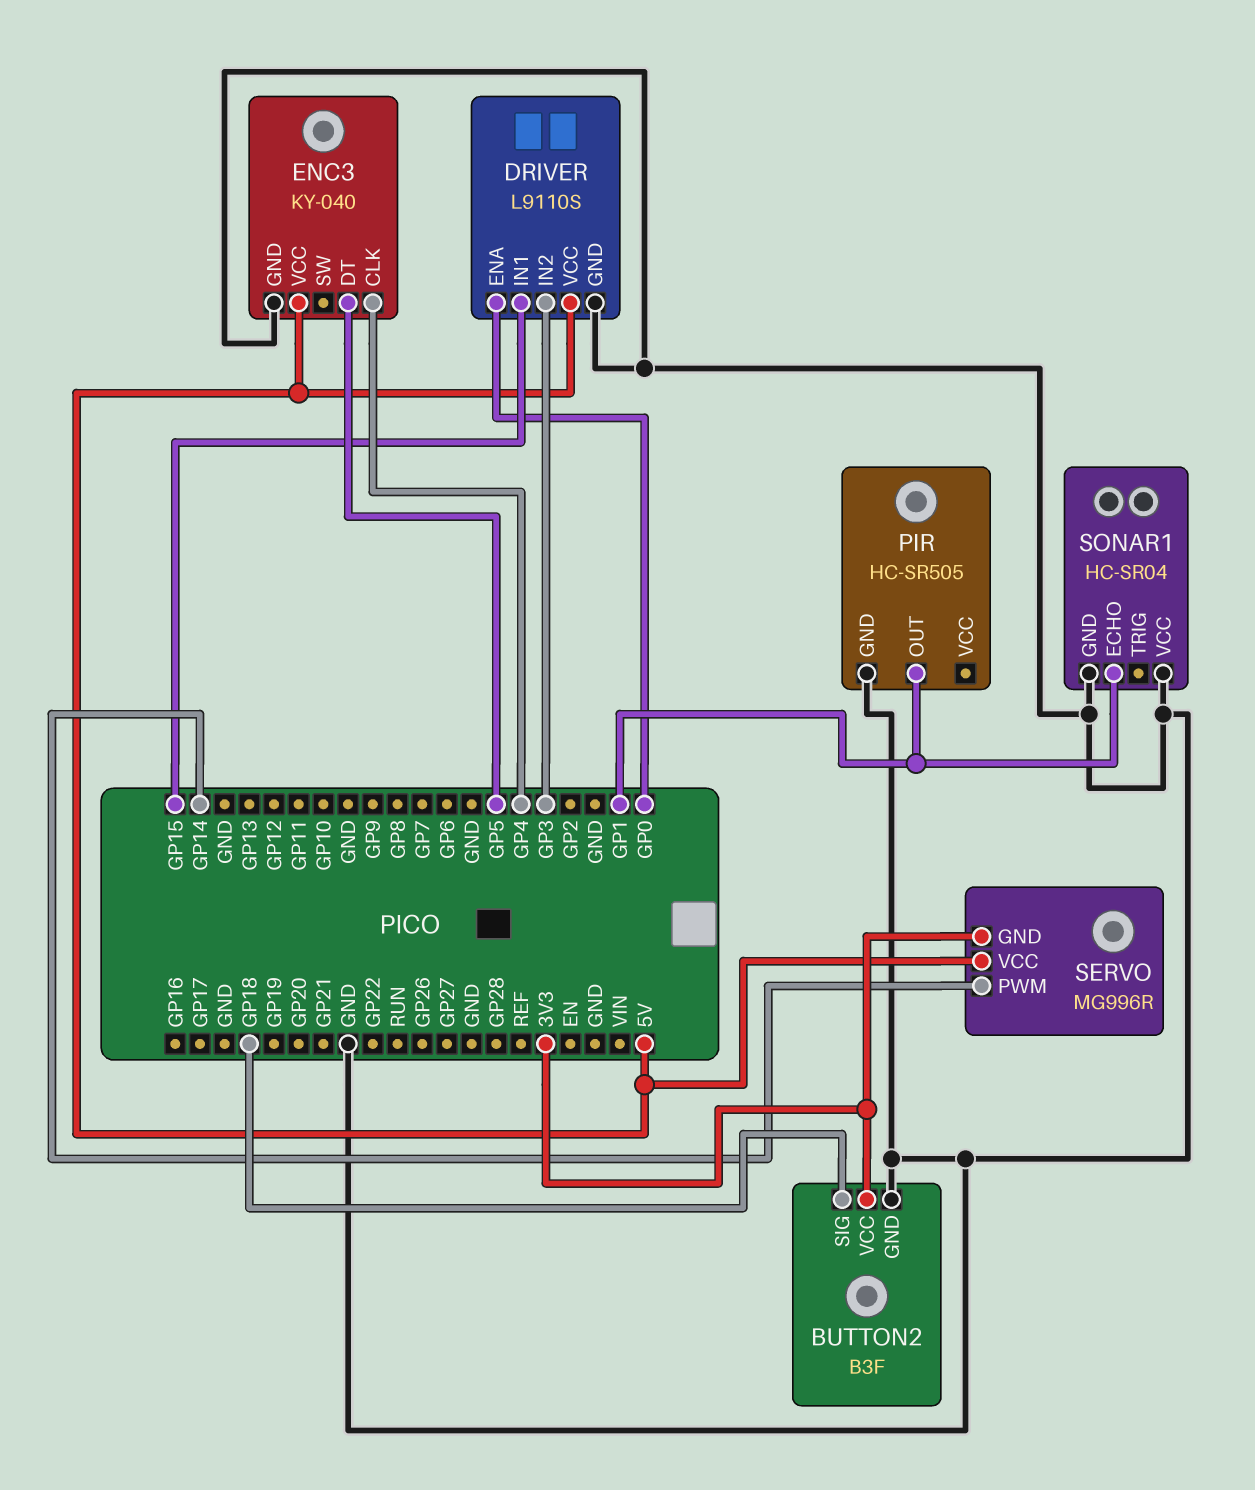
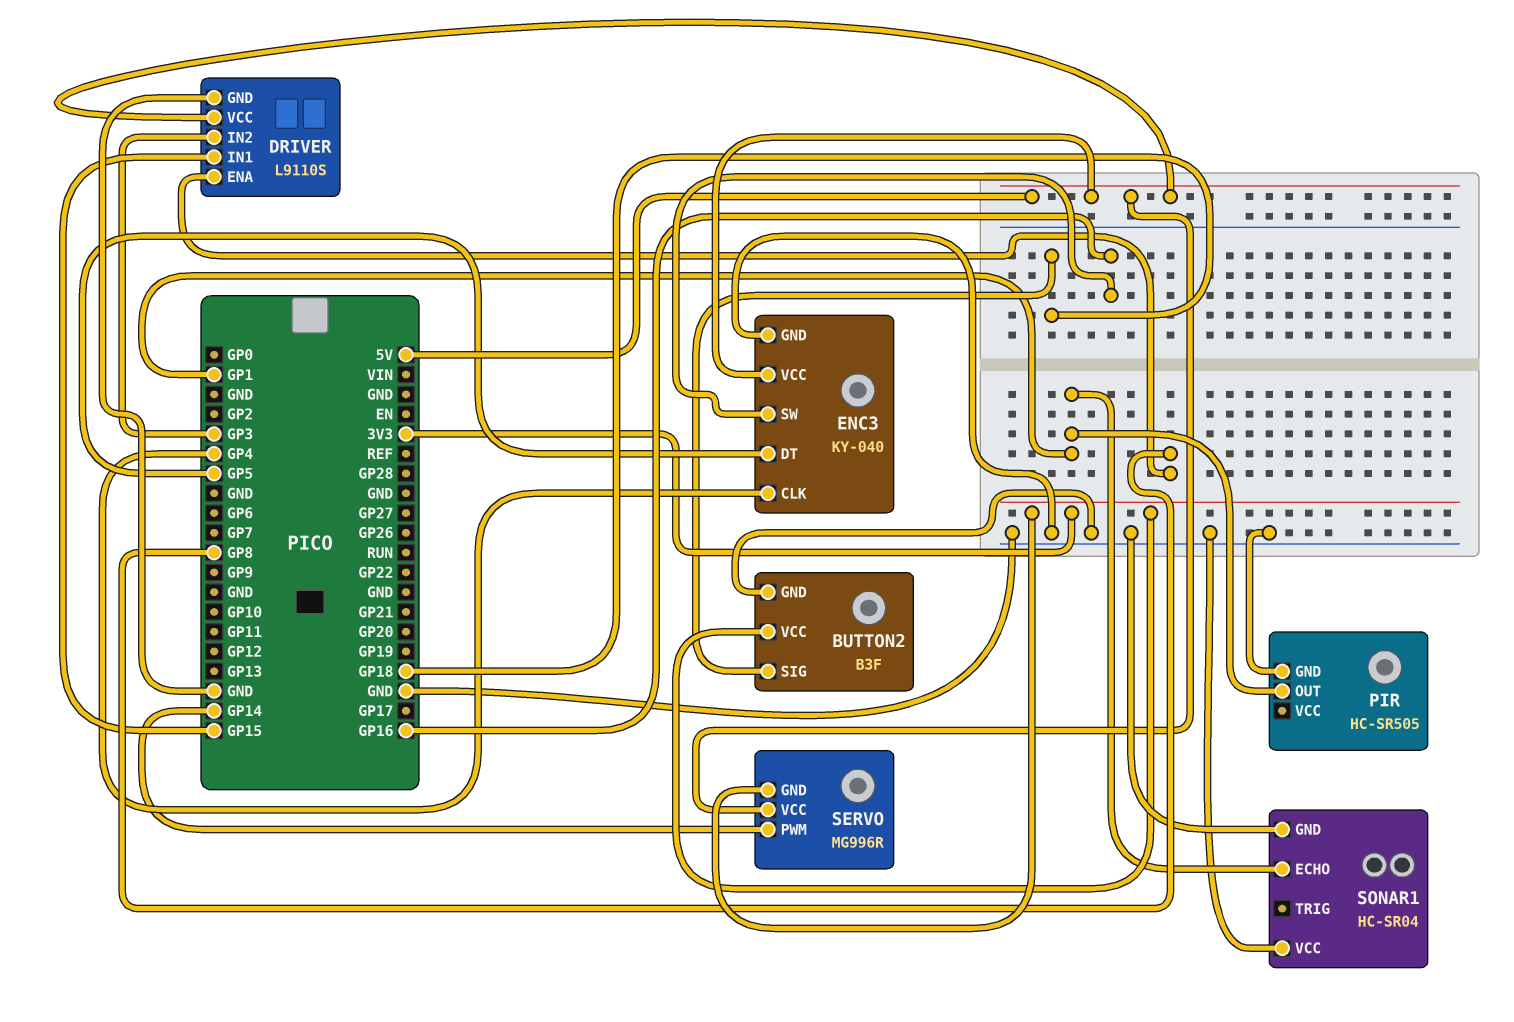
DRIVER pin ENA: GP0 -> GP8
ENC3 pin SW: none -> GP16

